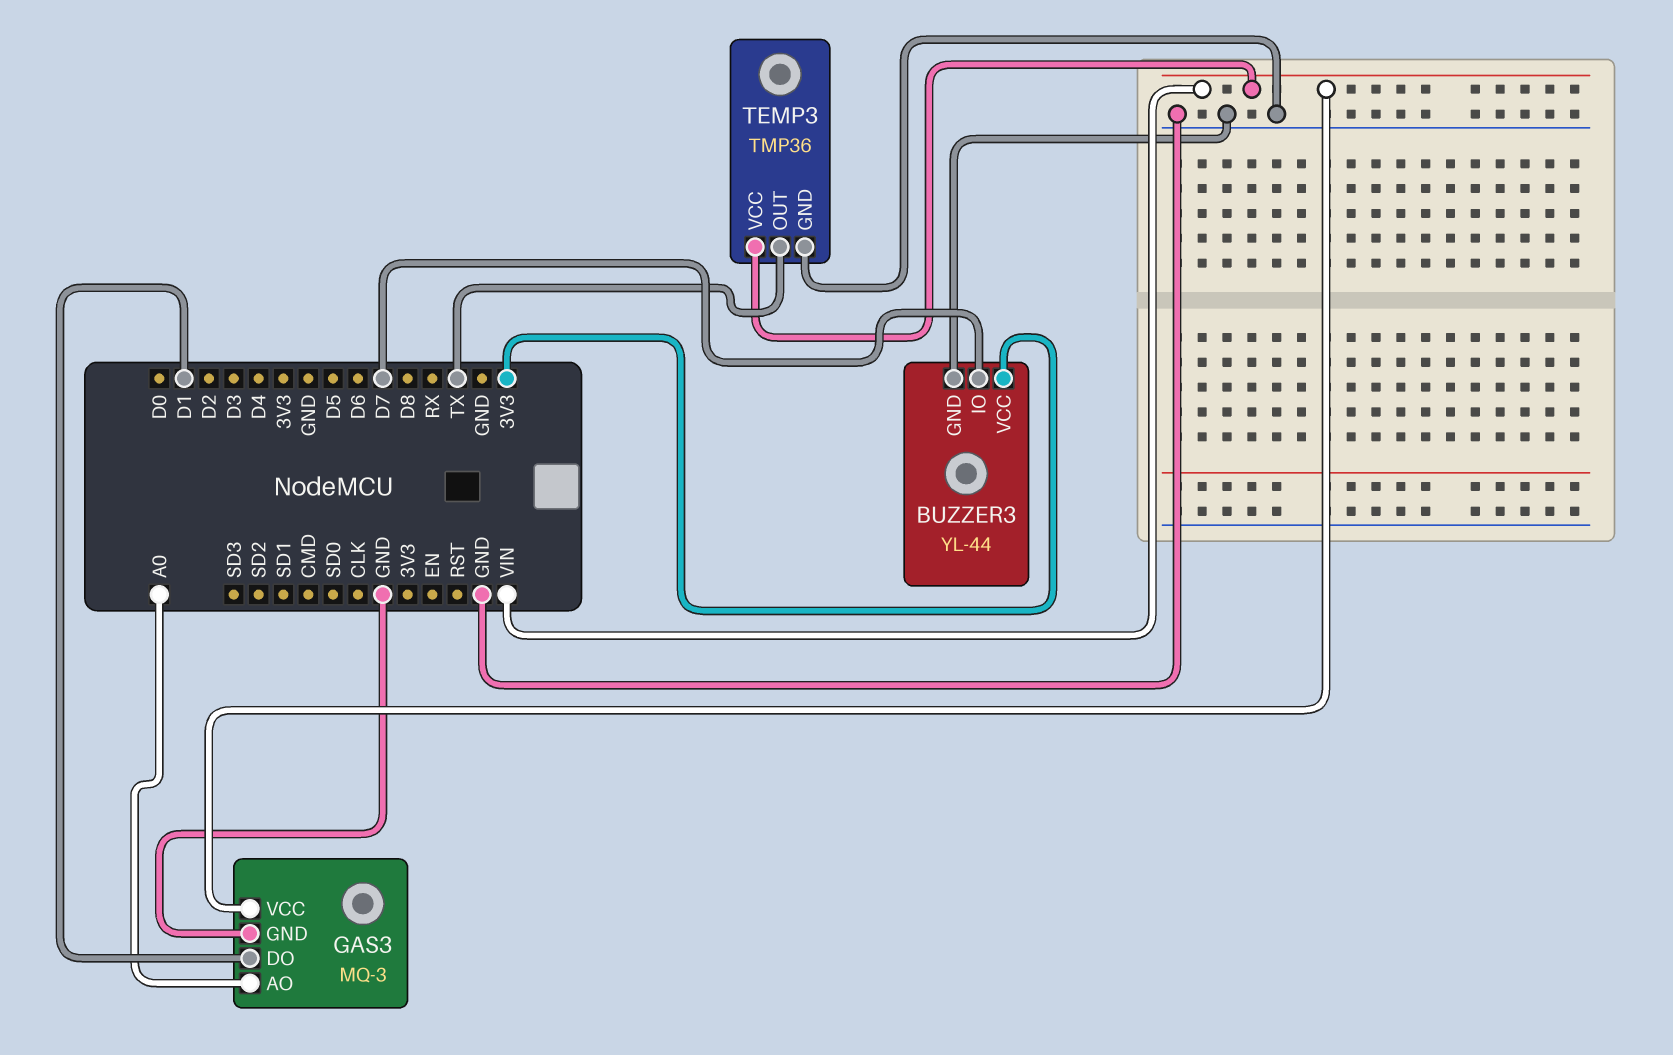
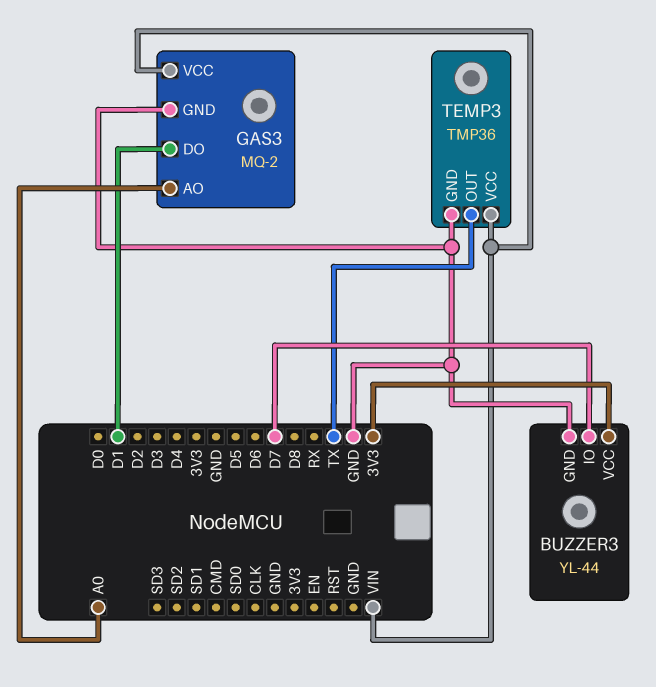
GAS3: MQ-3 -> MQ-2

